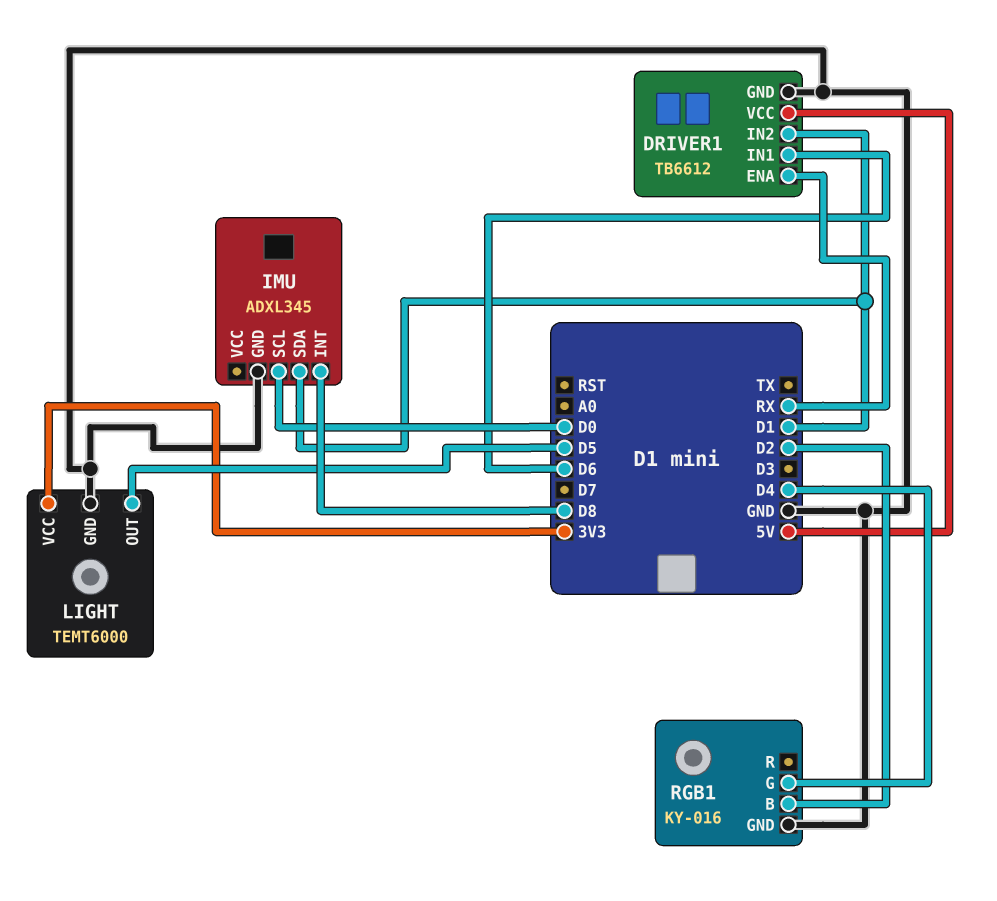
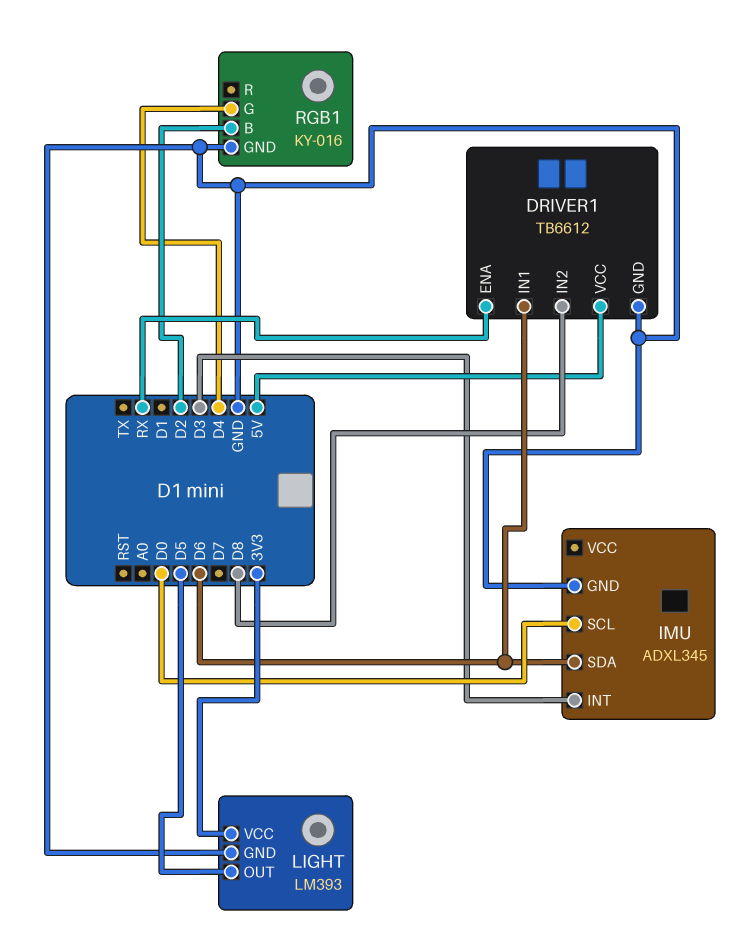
DRIVER1 pin IN2: D1 -> D8
IMU pin INT: D8 -> D3
IMU pin SDA: D1 -> D6
LIGHT: TEMT6000 -> LM393

